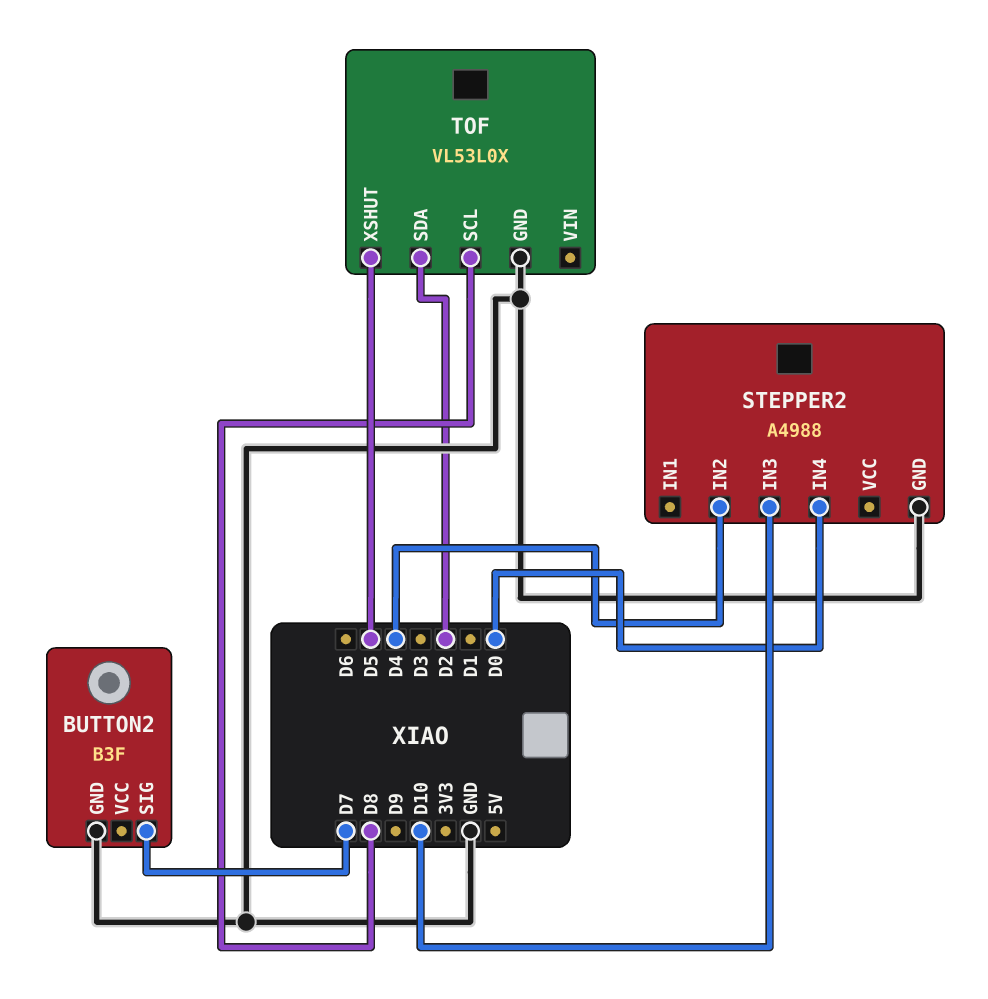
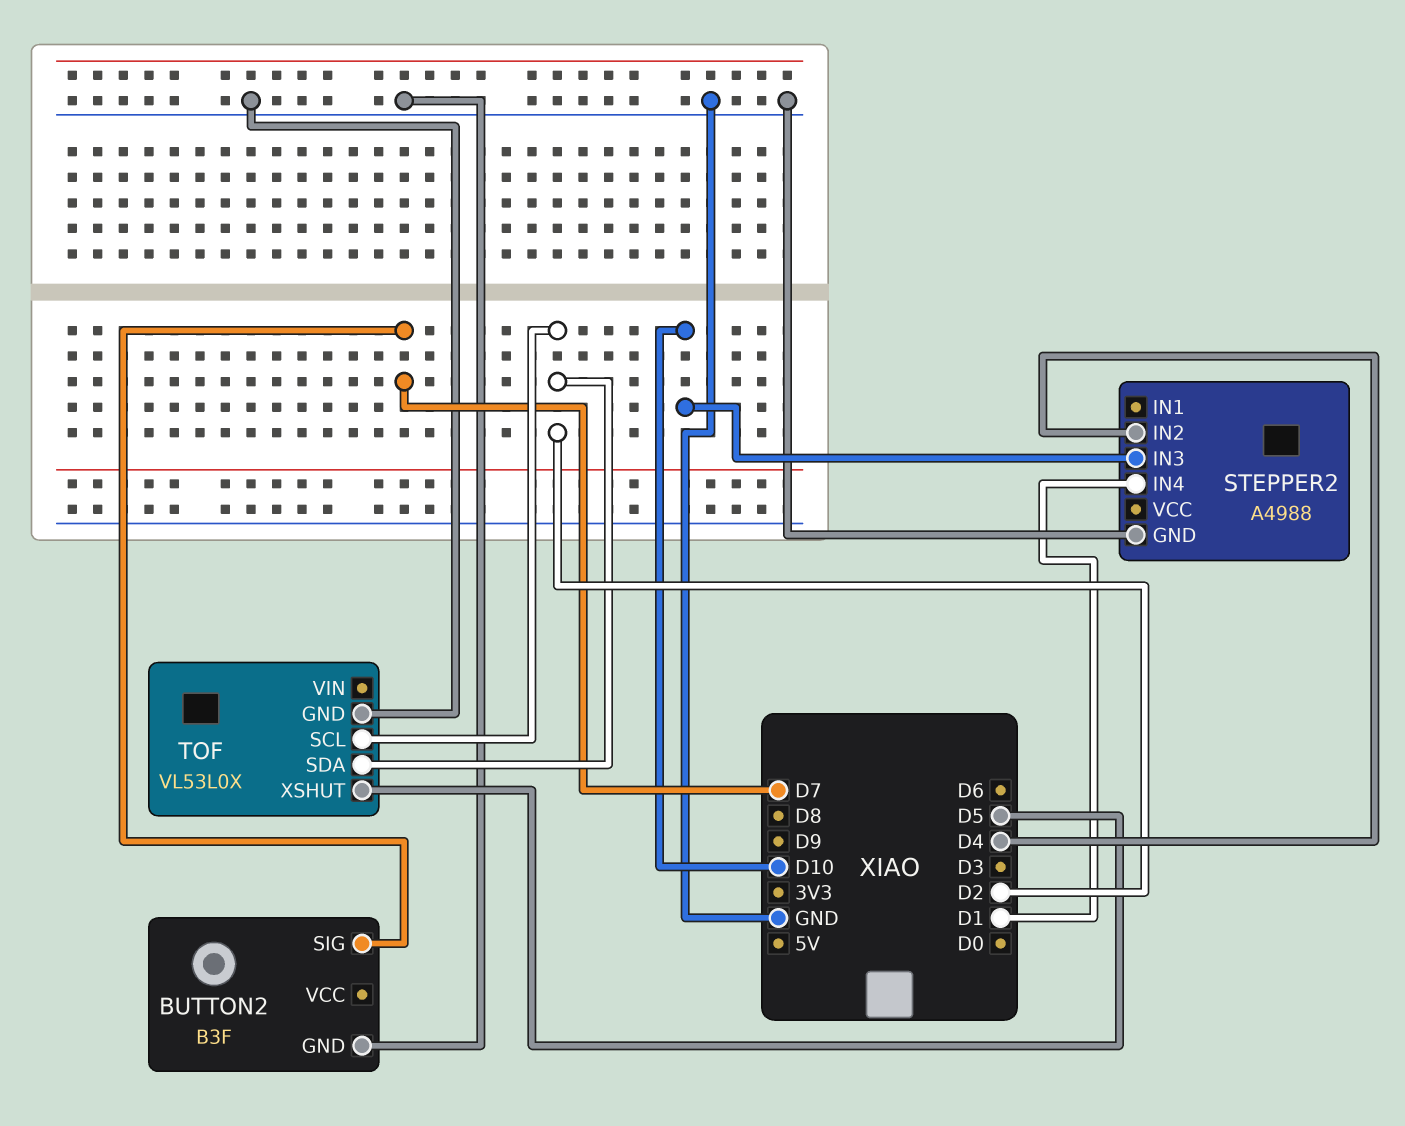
STEPPER2 pin IN4: D0 -> D1
TOF pin SCL: D8 -> D2

